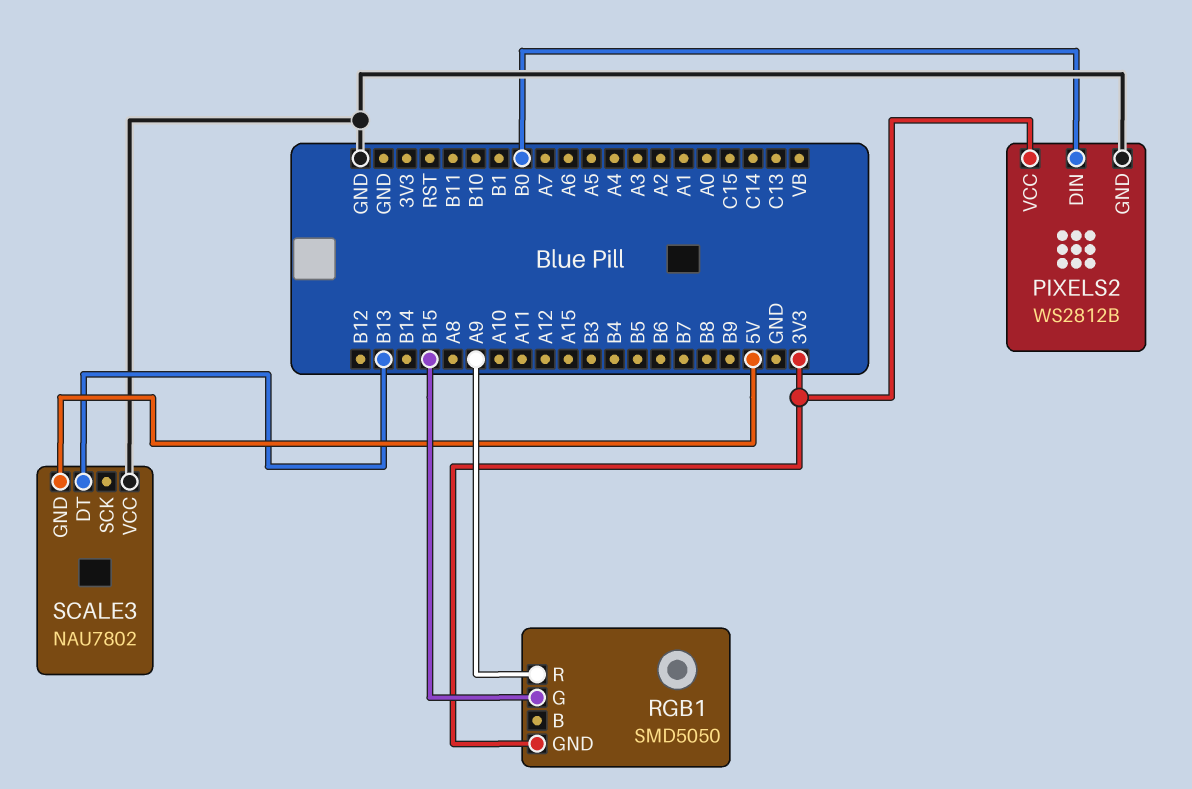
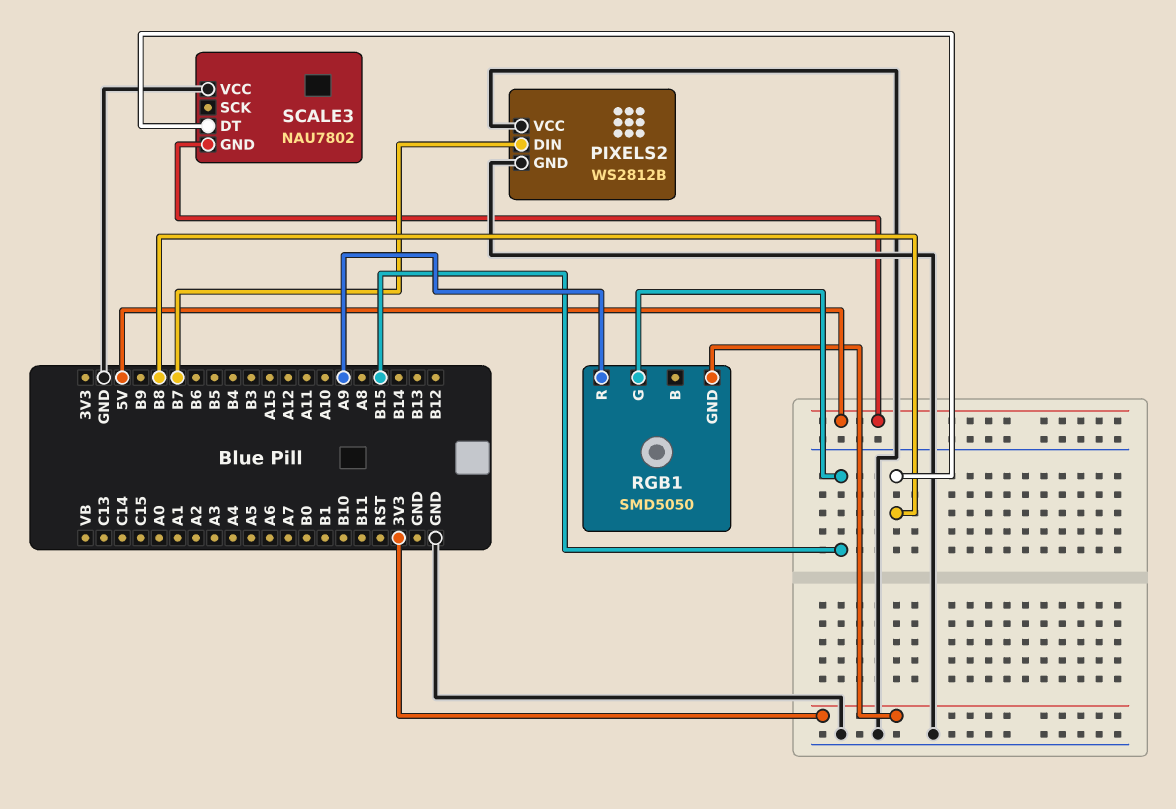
PIXELS2 pin DIN: B0 -> B7
PIXELS2 pin VCC: 3V3 -> GND
SCALE3 pin DT: B13 -> B8

